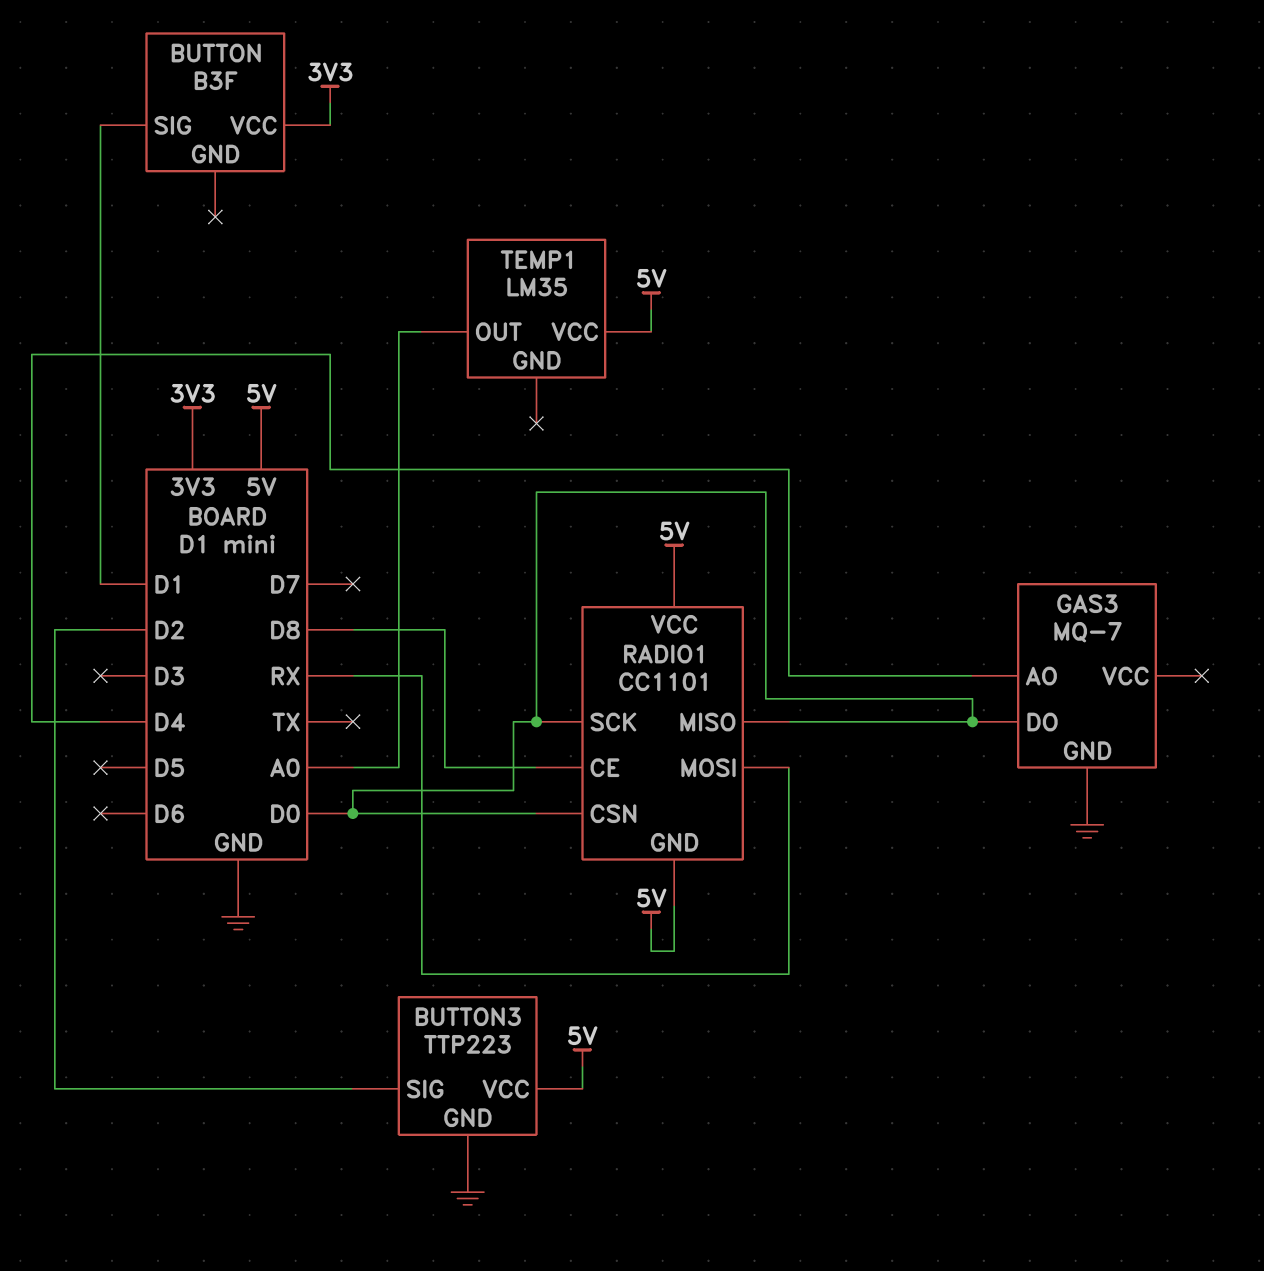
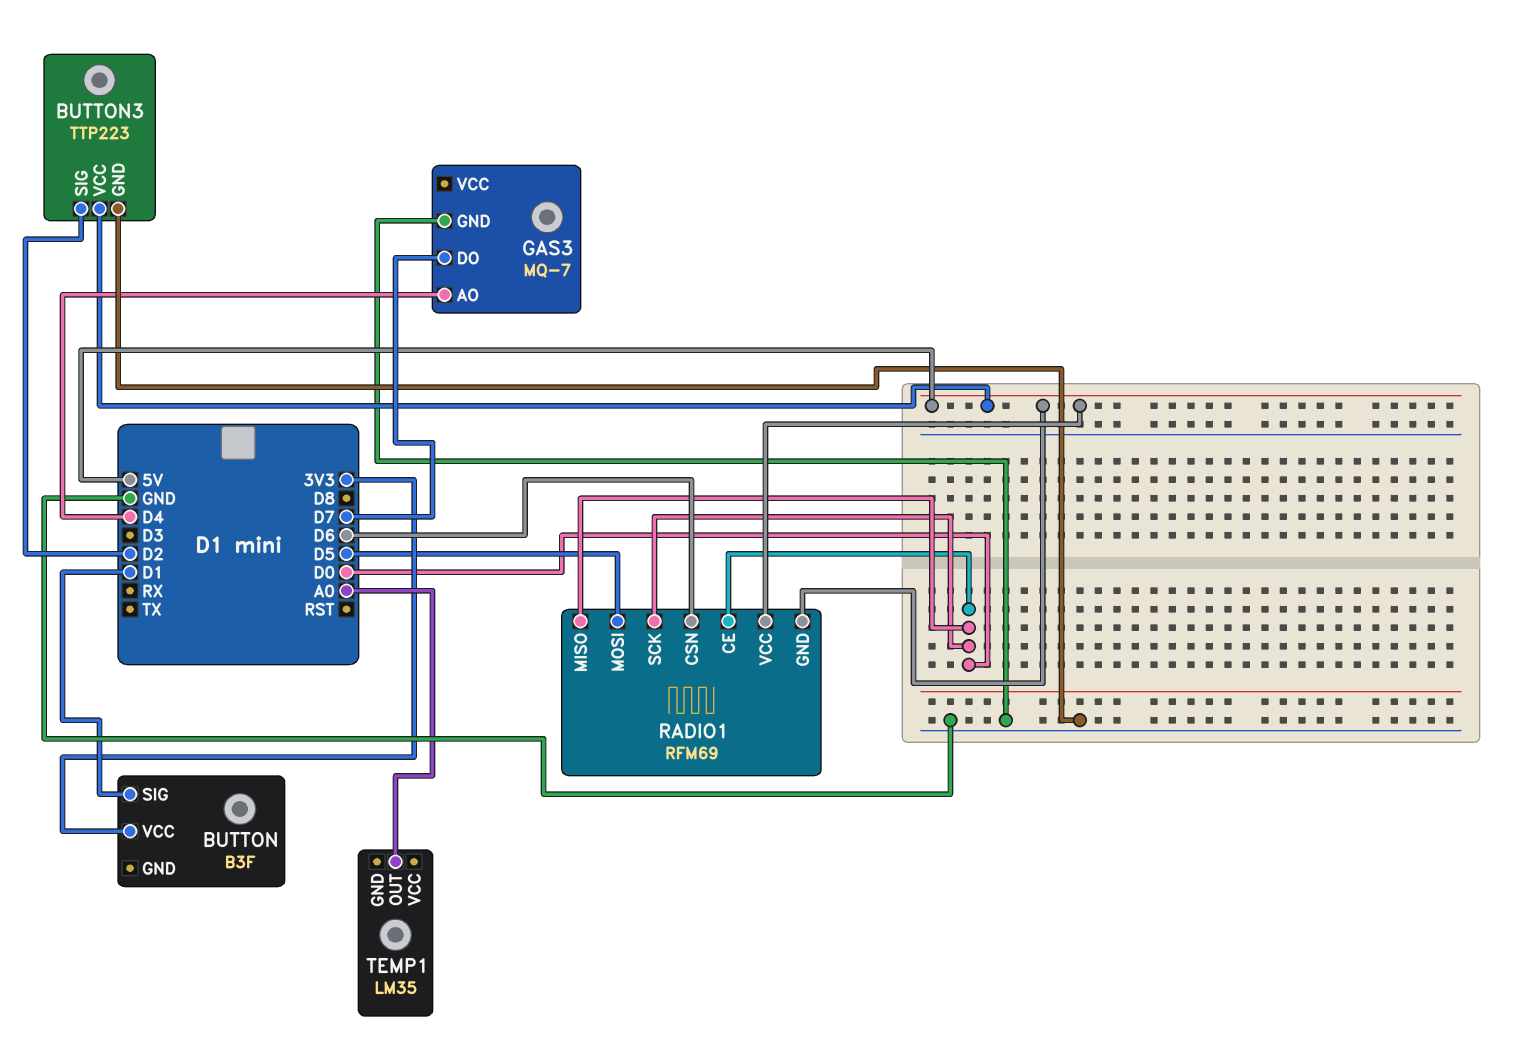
GAS3 pin DO: D0 -> D7
RADIO1: CC1101 -> RFM69
RADIO1 pin CE: D8 -> D0
RADIO1 pin CSN: D0 -> D6
RADIO1 pin MOSI: RX -> D5
TEMP1 pin VCC: 5V -> none

